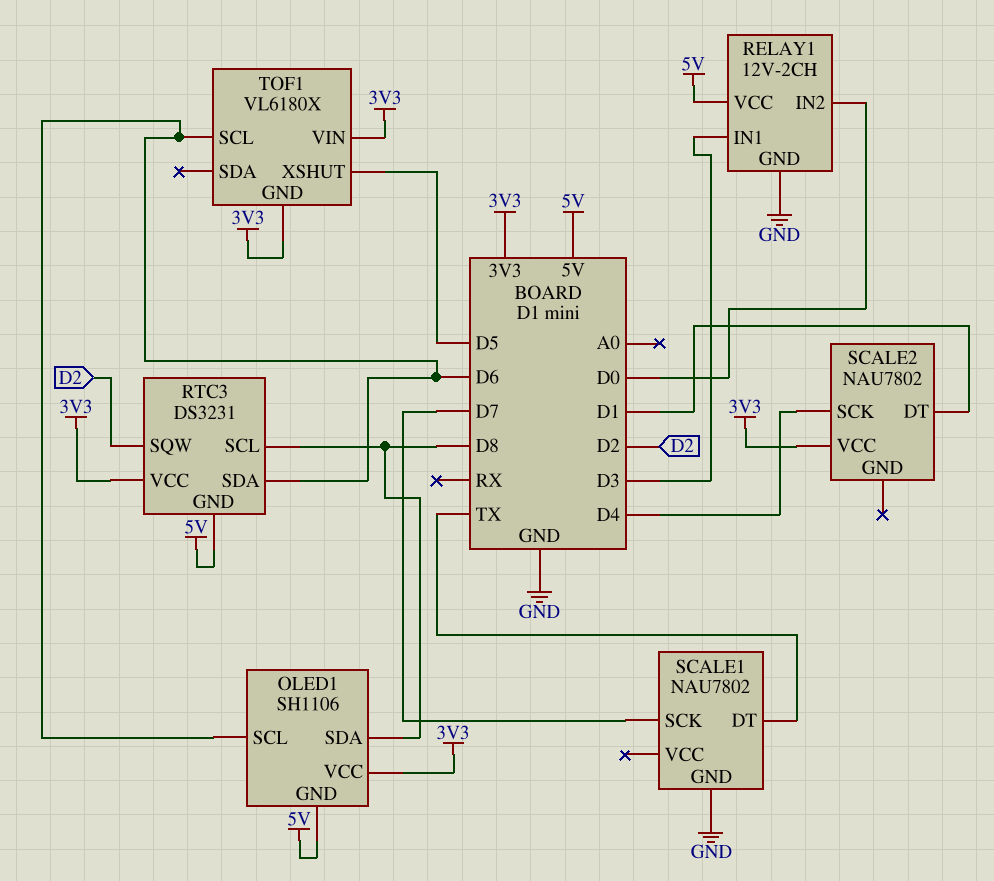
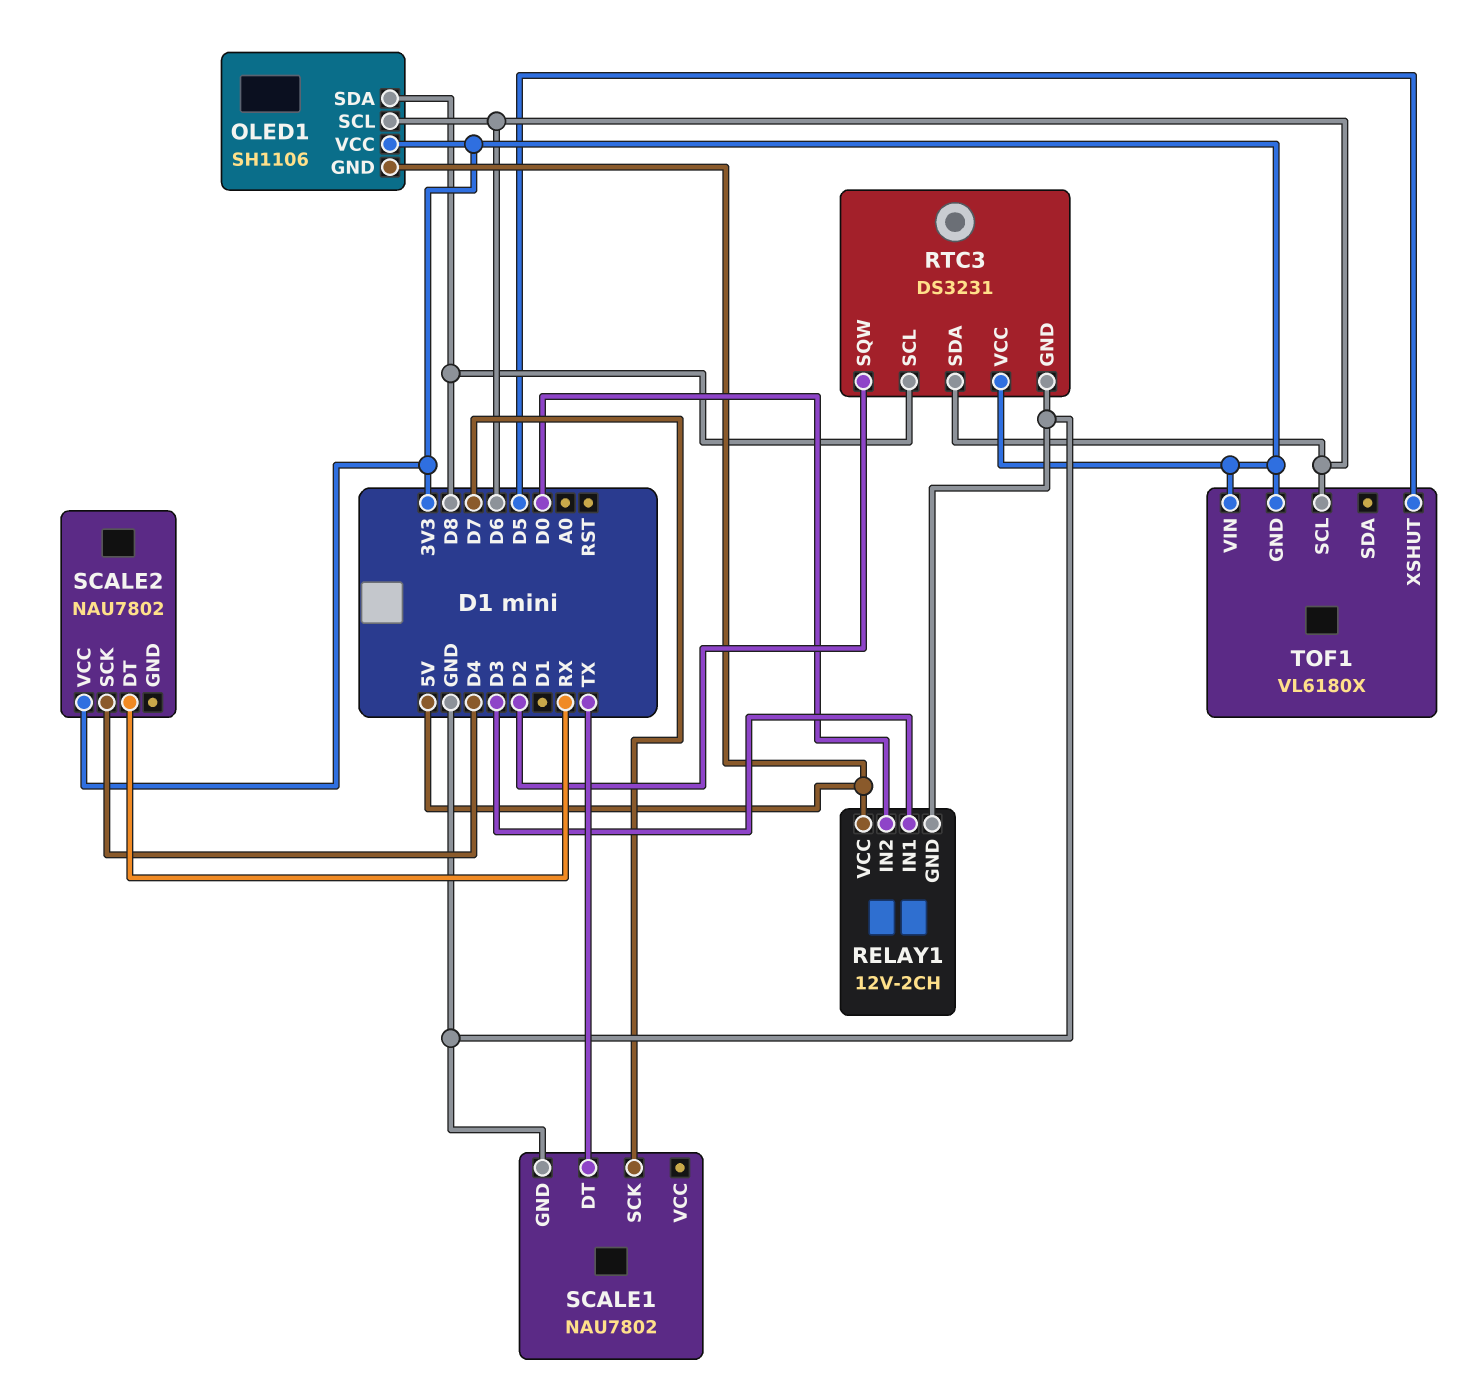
RTC3 pin GND: 5V -> GND
SCALE2 pin DT: D1 -> RX

